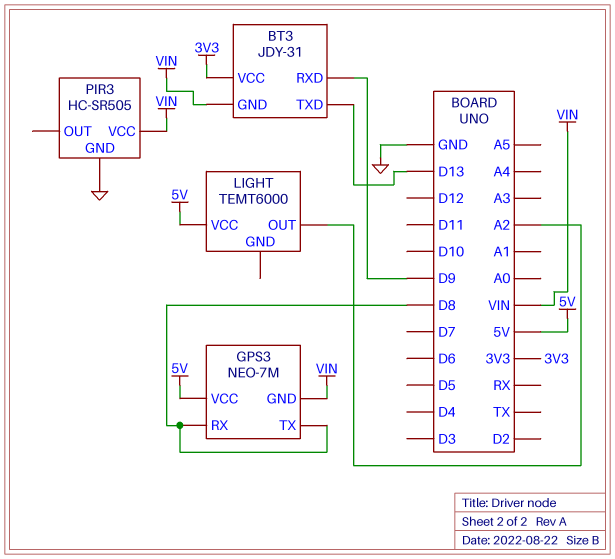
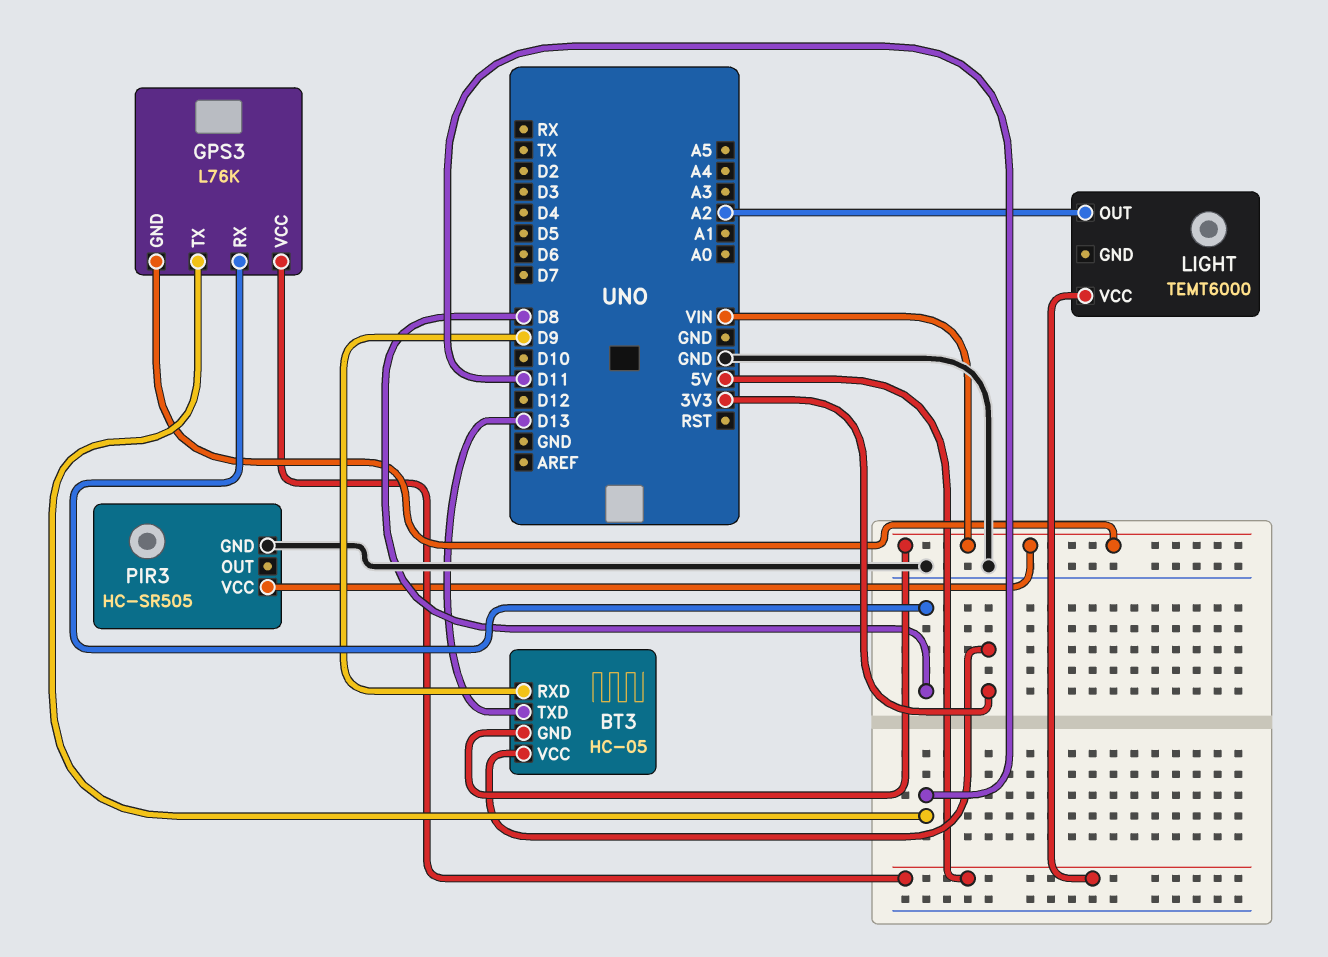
BT3: JDY-31 -> HC-05
GPS3: NEO-7M -> L76K
GPS3 pin TX: D8 -> D11

